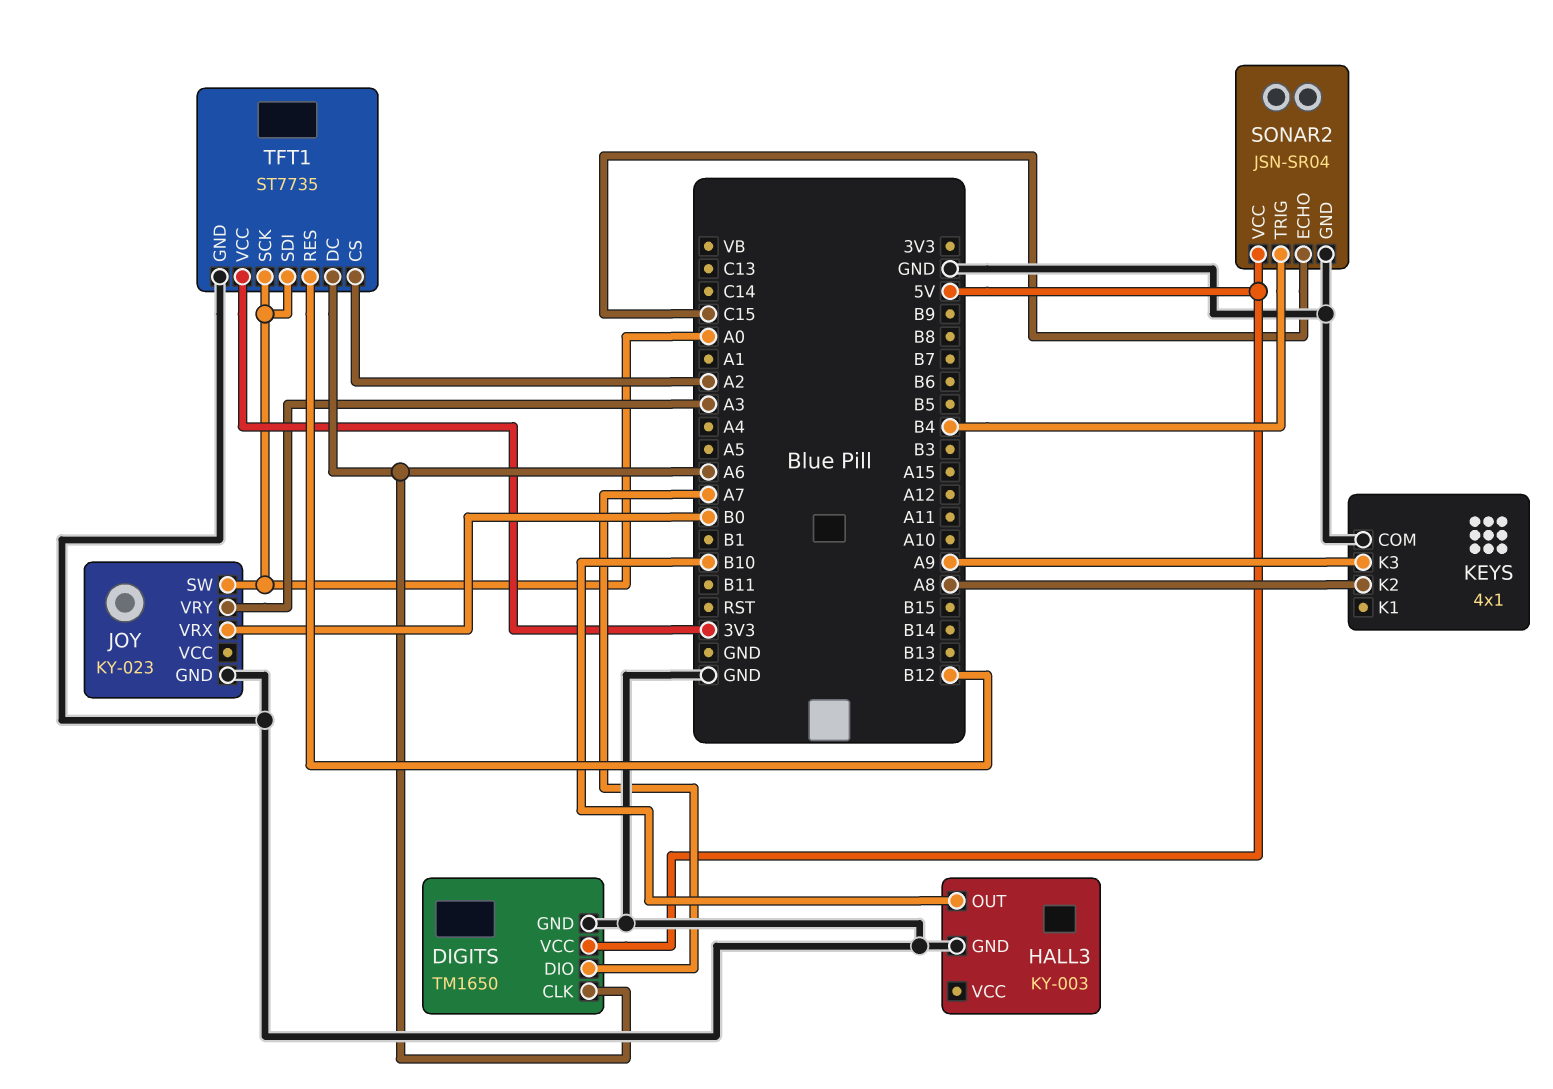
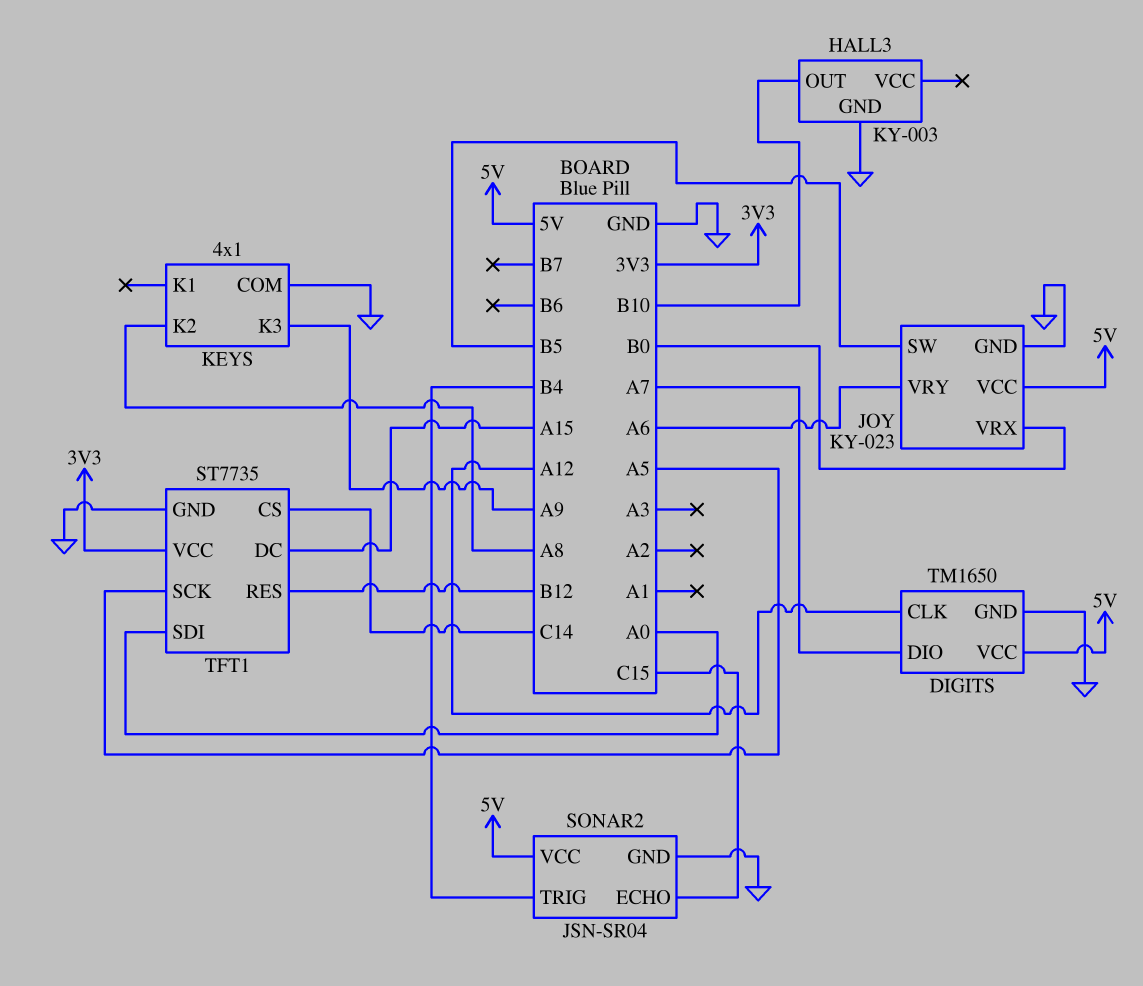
DIGITS pin CLK: A6 -> A12
JOY pin SW: A0 -> B5
JOY pin VCC: none -> 5V
JOY pin VRY: A3 -> A6
TFT1 pin CS: A2 -> C14
TFT1 pin DC: A6 -> A15
TFT1 pin SCK: A0 -> A5

